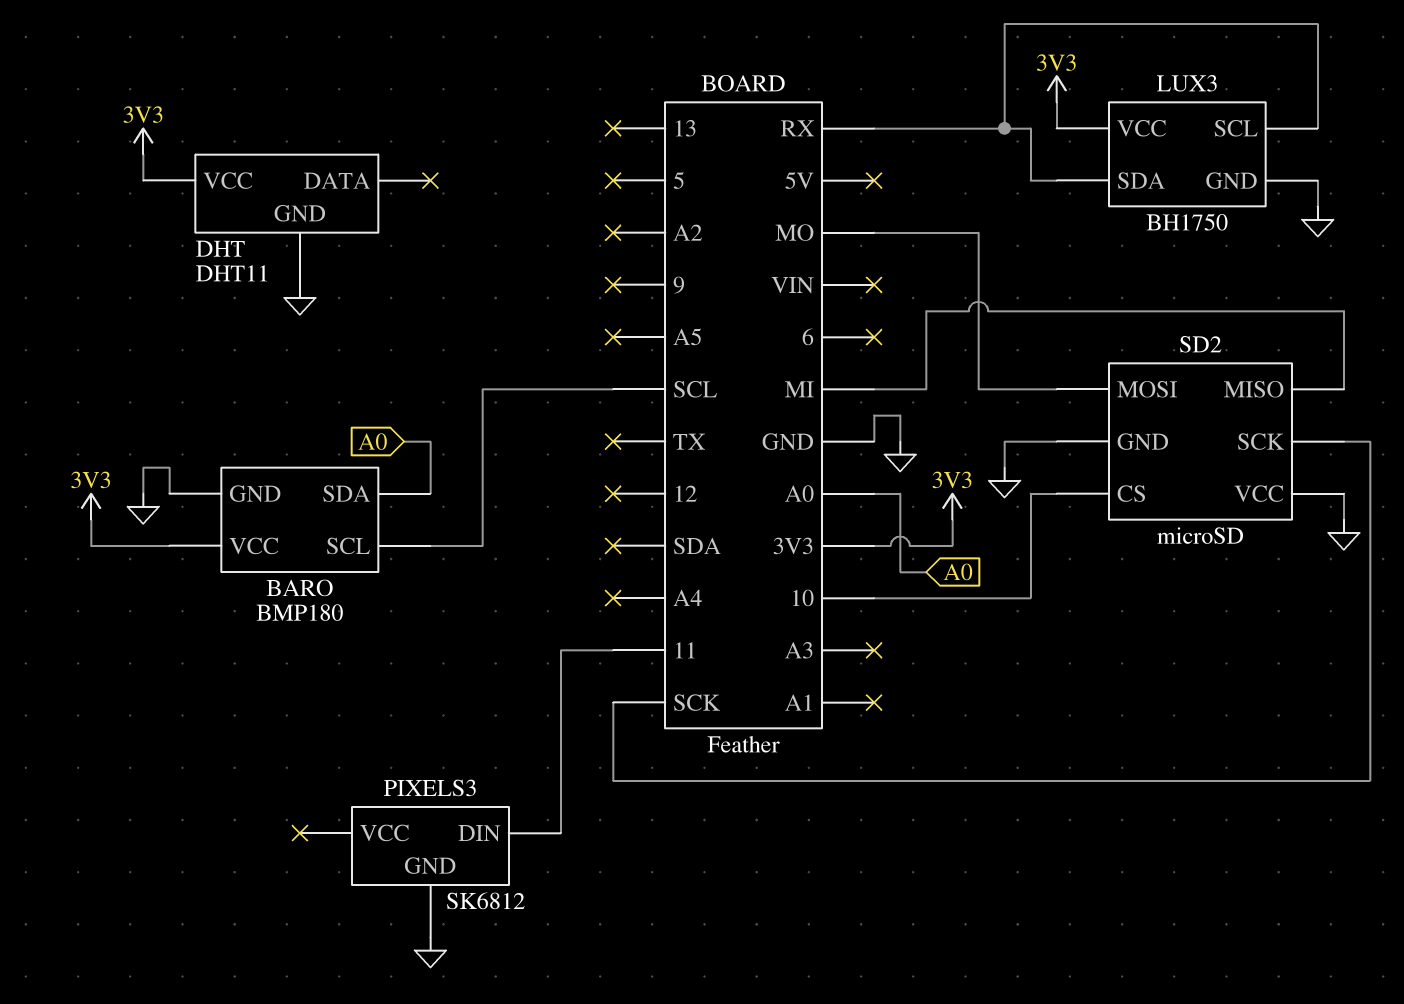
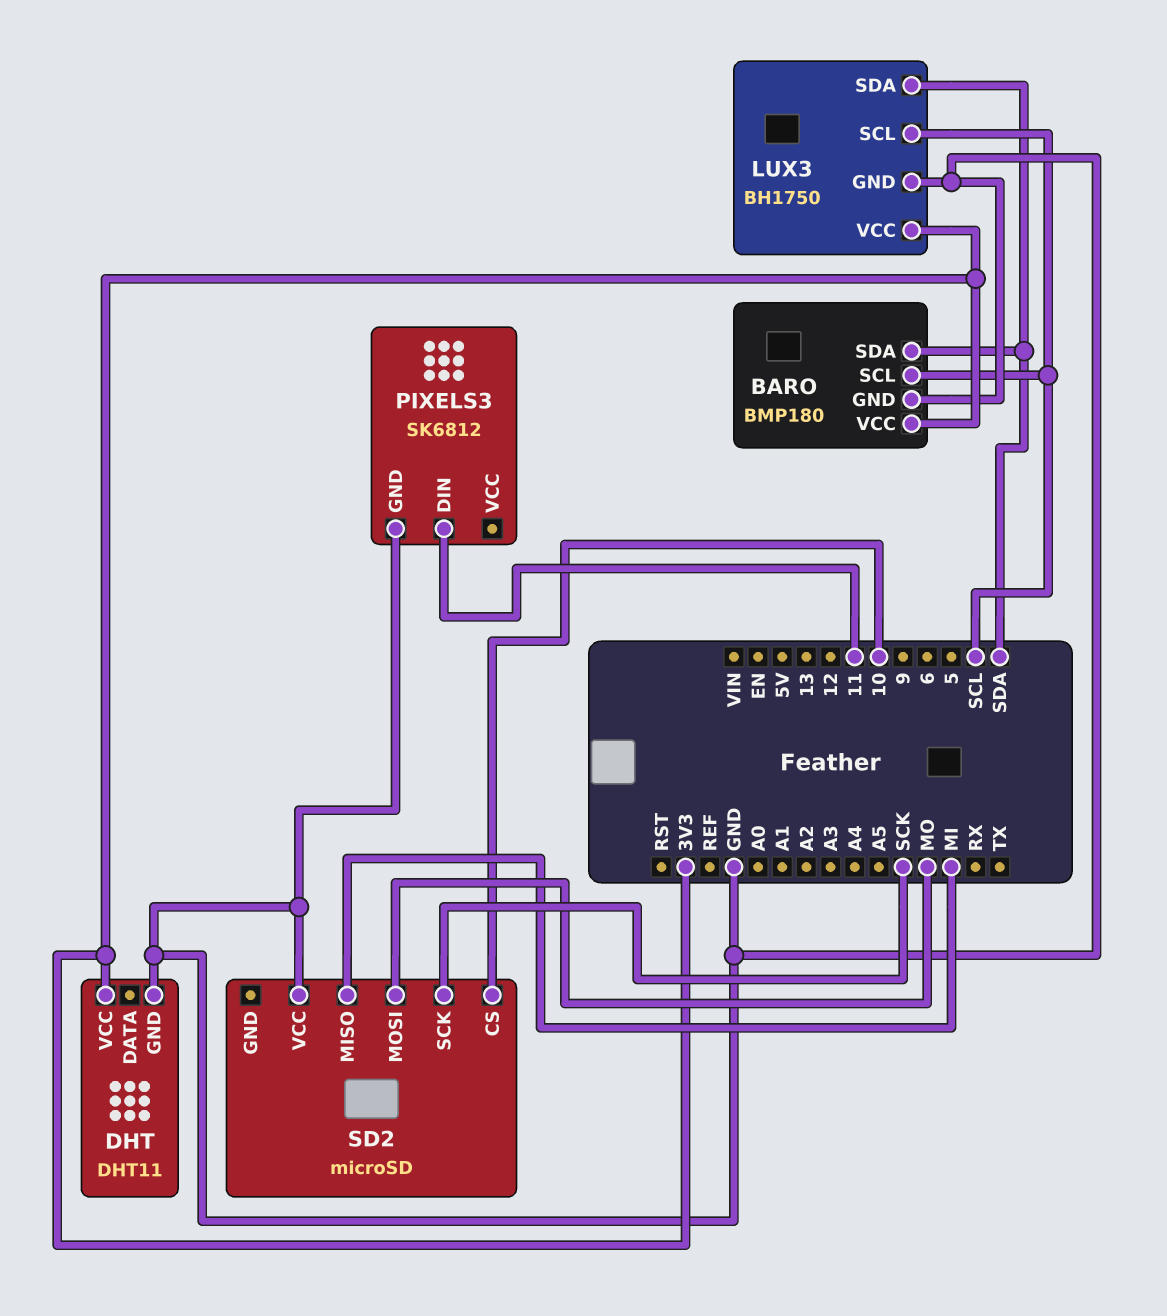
BARO pin SDA: A0 -> SDA
LUX3 pin SCL: RX -> SCL
LUX3 pin SDA: RX -> SDA
SD2 pin GND: GND -> none

